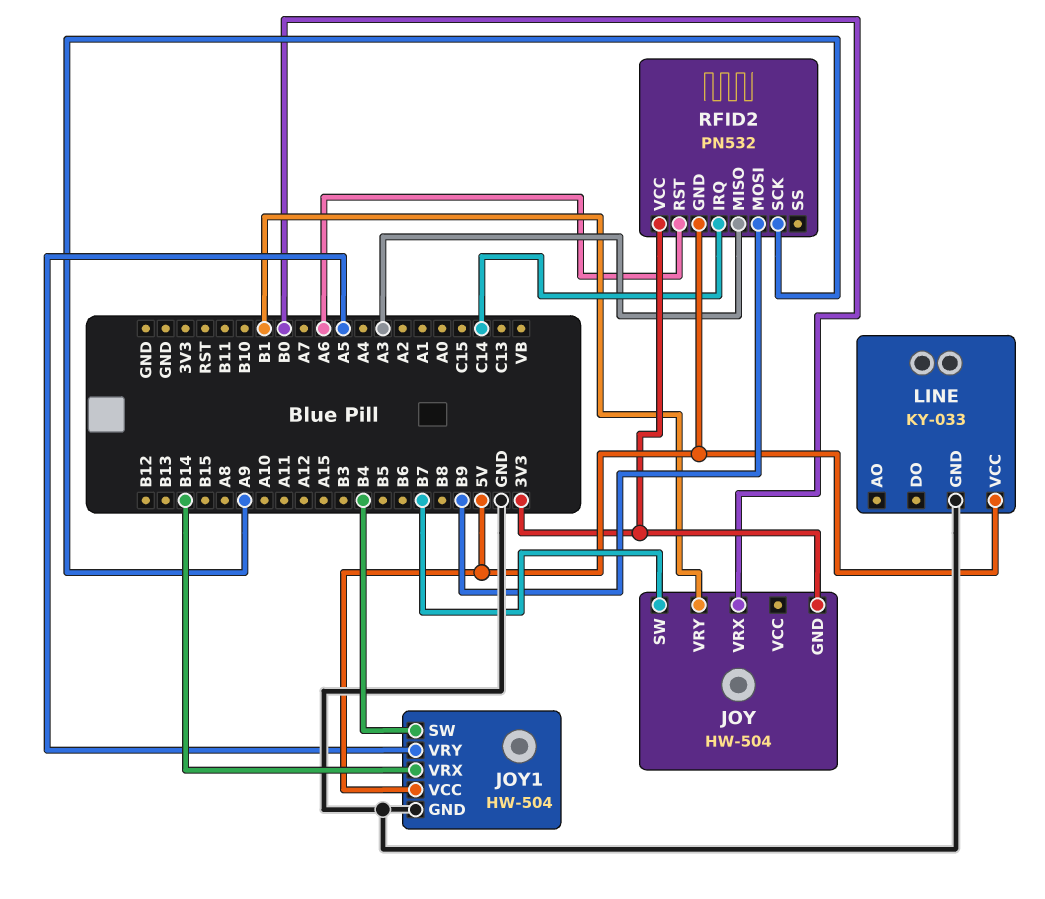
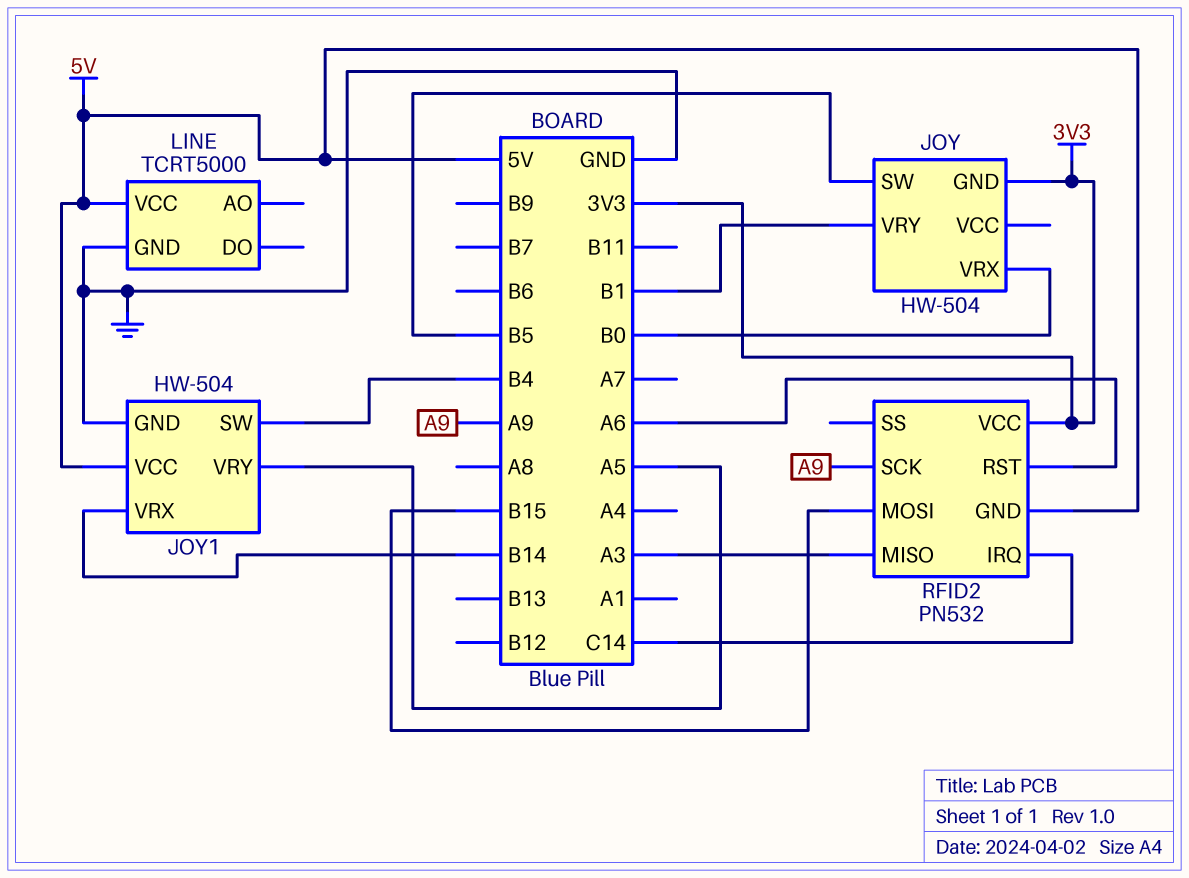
JOY pin SW: B7 -> B5
LINE: KY-033 -> TCRT5000
RFID2 pin MOSI: B9 -> B15

